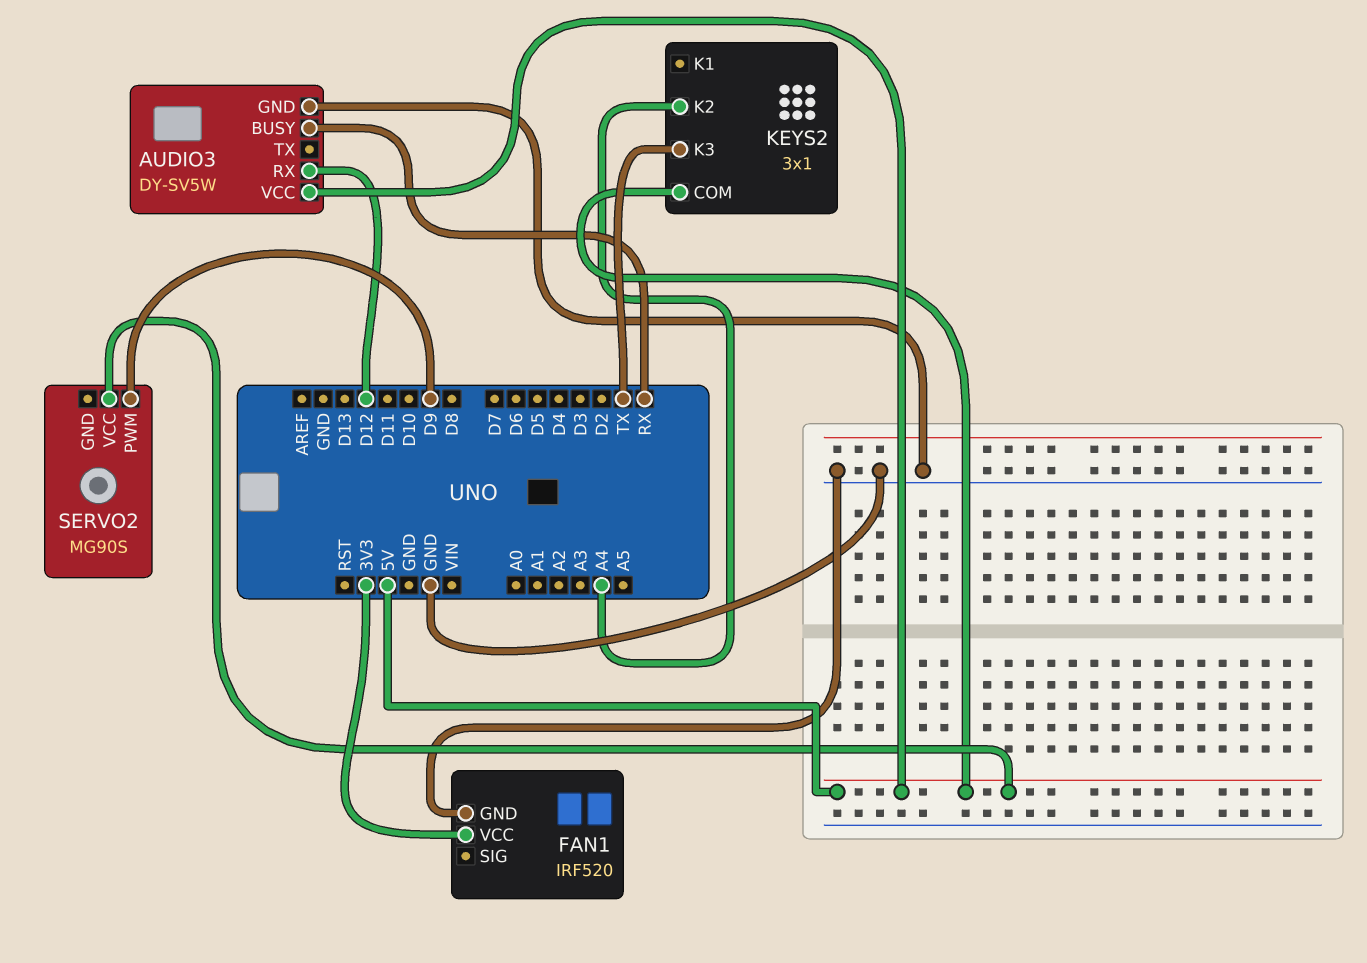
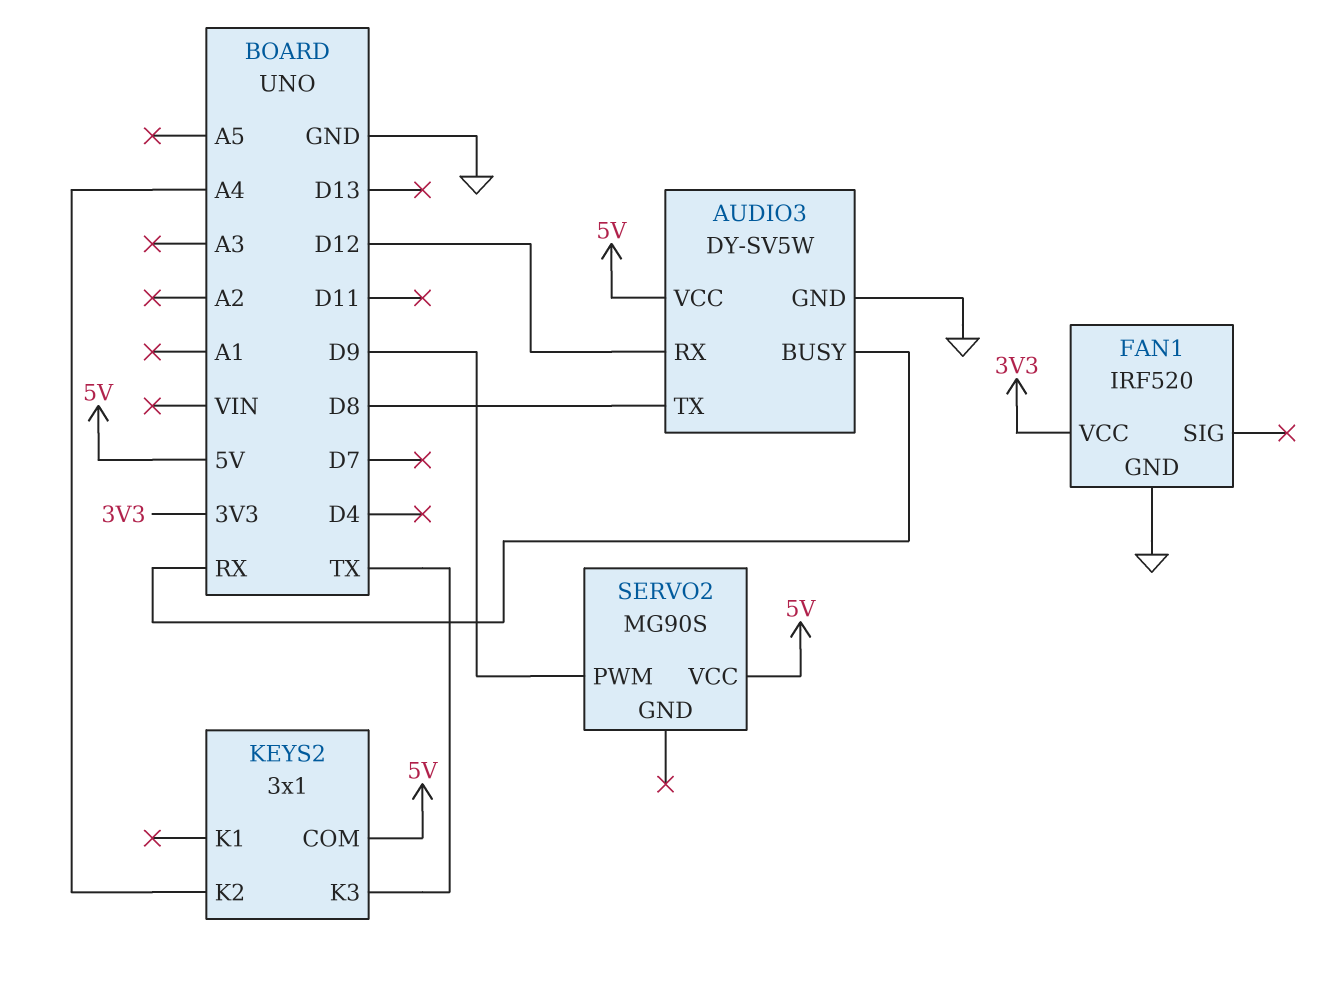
AUDIO3 pin TX: none -> D8

